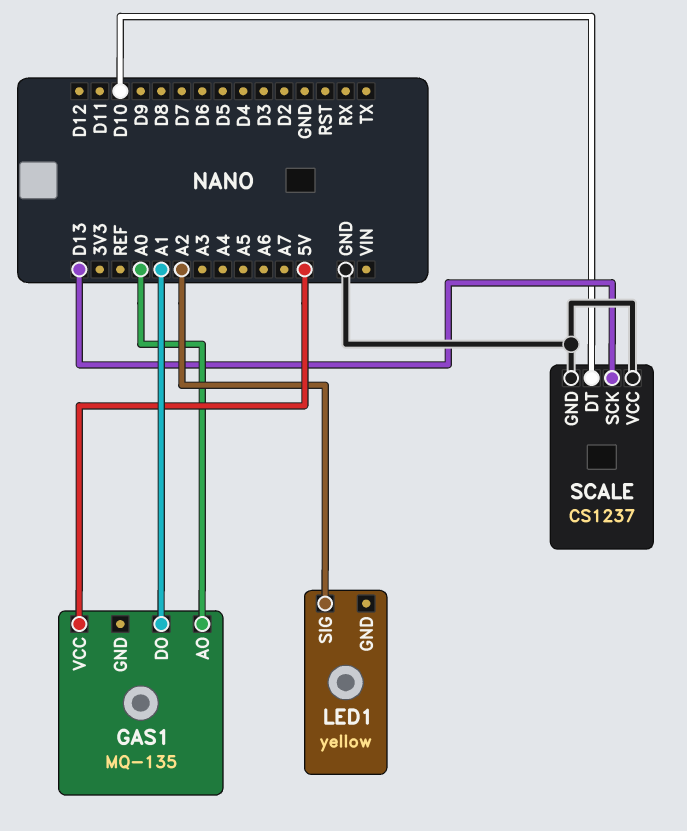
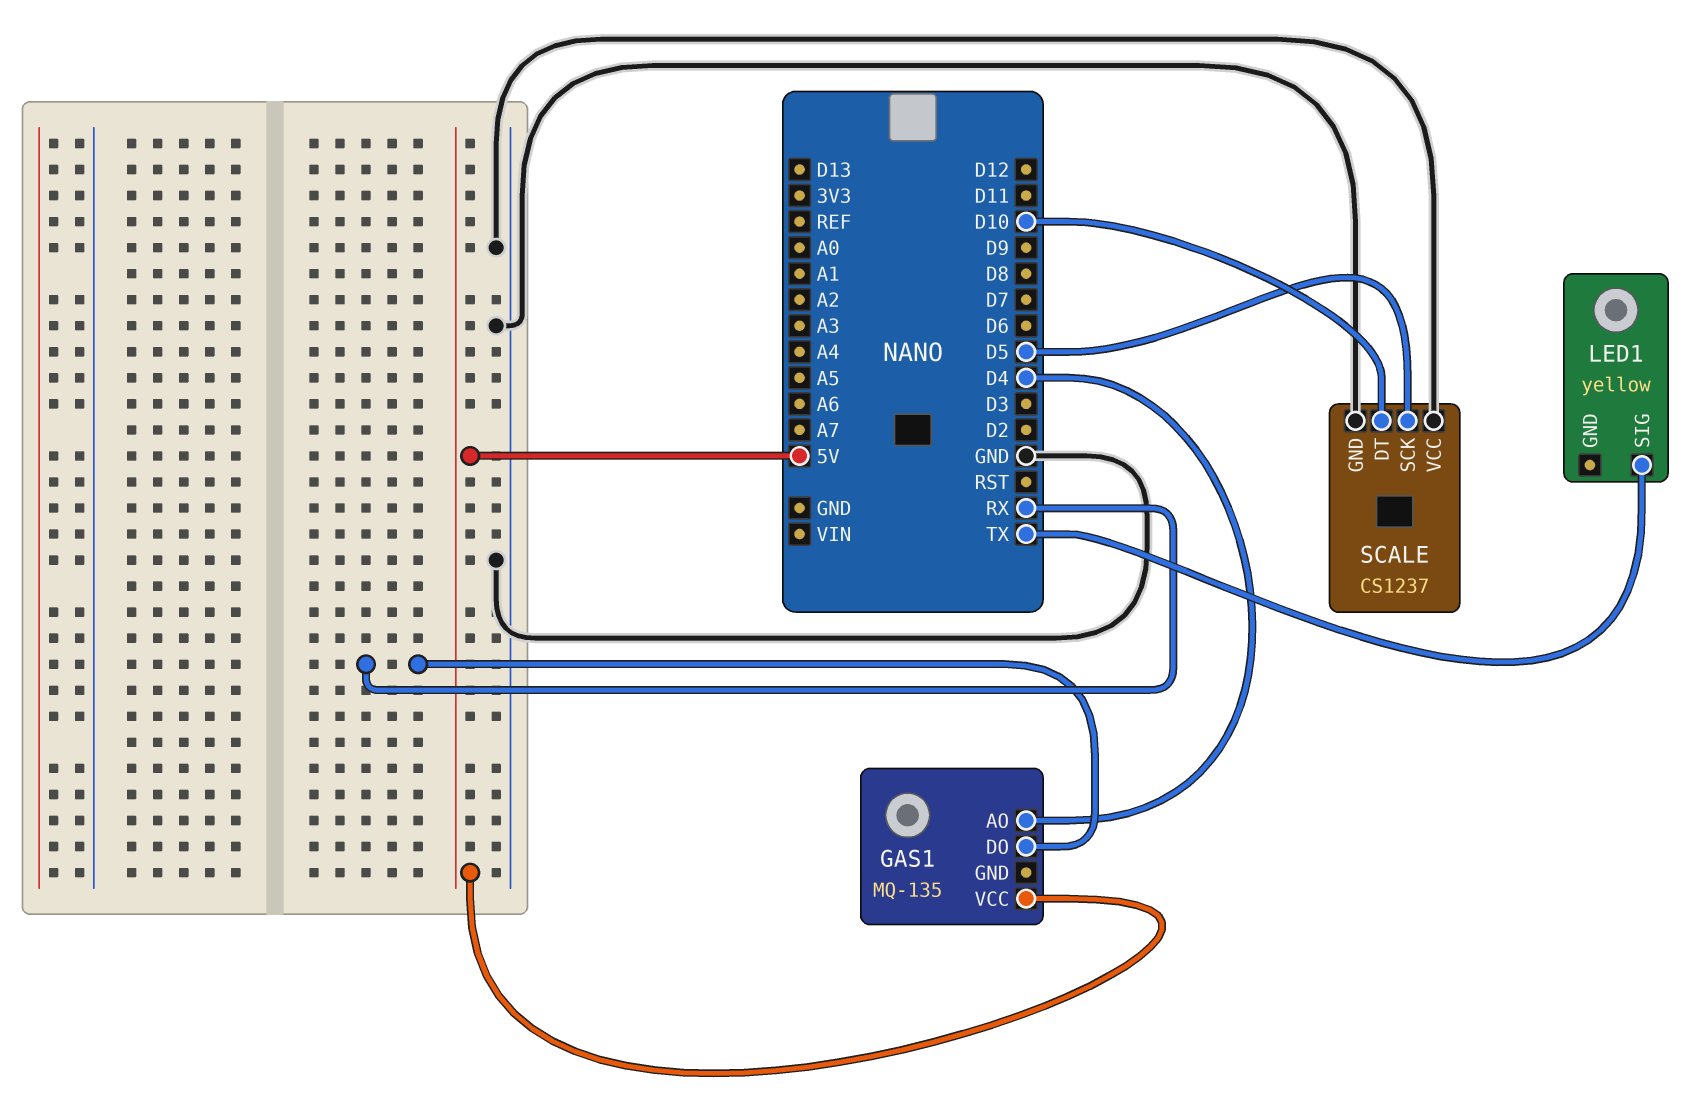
GAS1 pin AO: A0 -> D4
GAS1 pin DO: A1 -> RX
LED1 pin SIG: A2 -> TX
SCALE pin SCK: D13 -> D5

